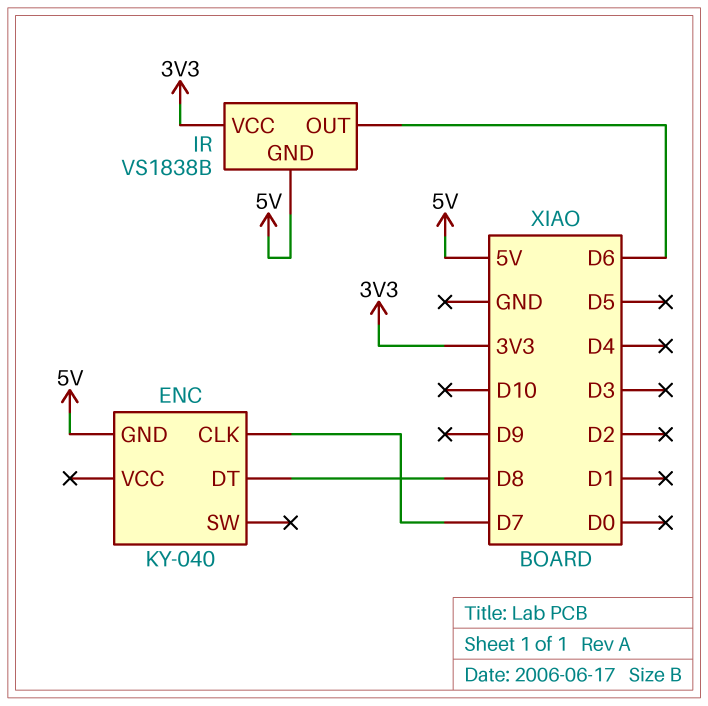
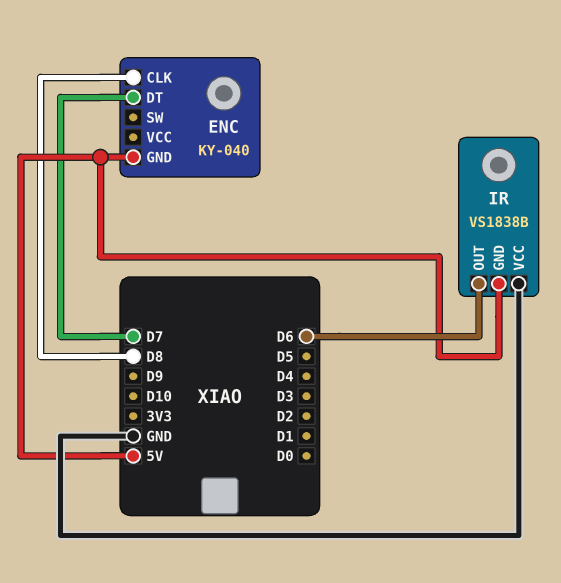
ENC pin CLK: D7 -> D8
ENC pin DT: D8 -> D7
IR pin VCC: 3V3 -> GND

